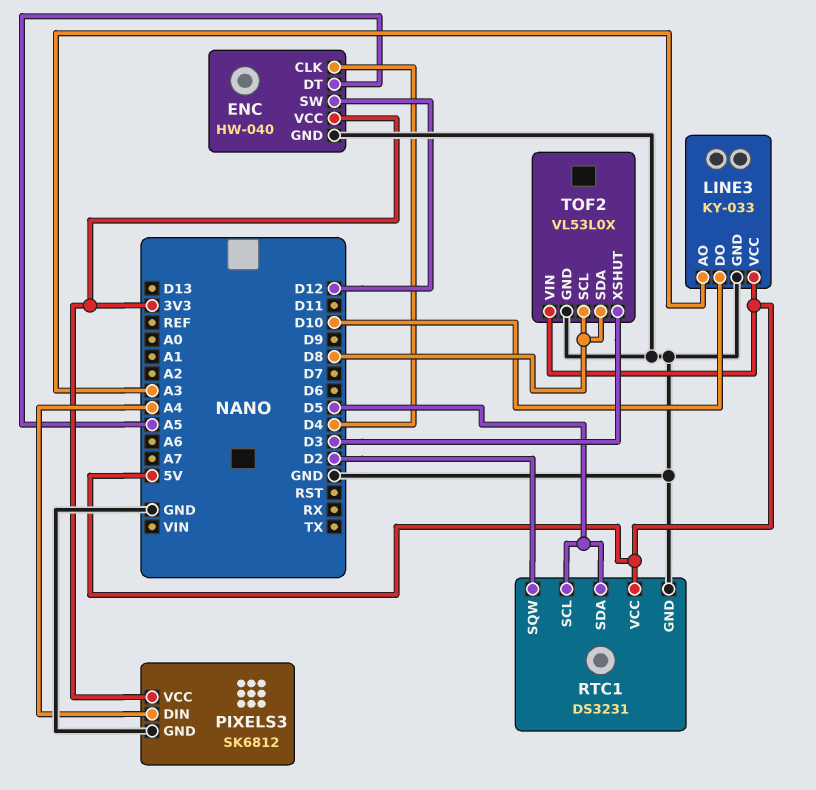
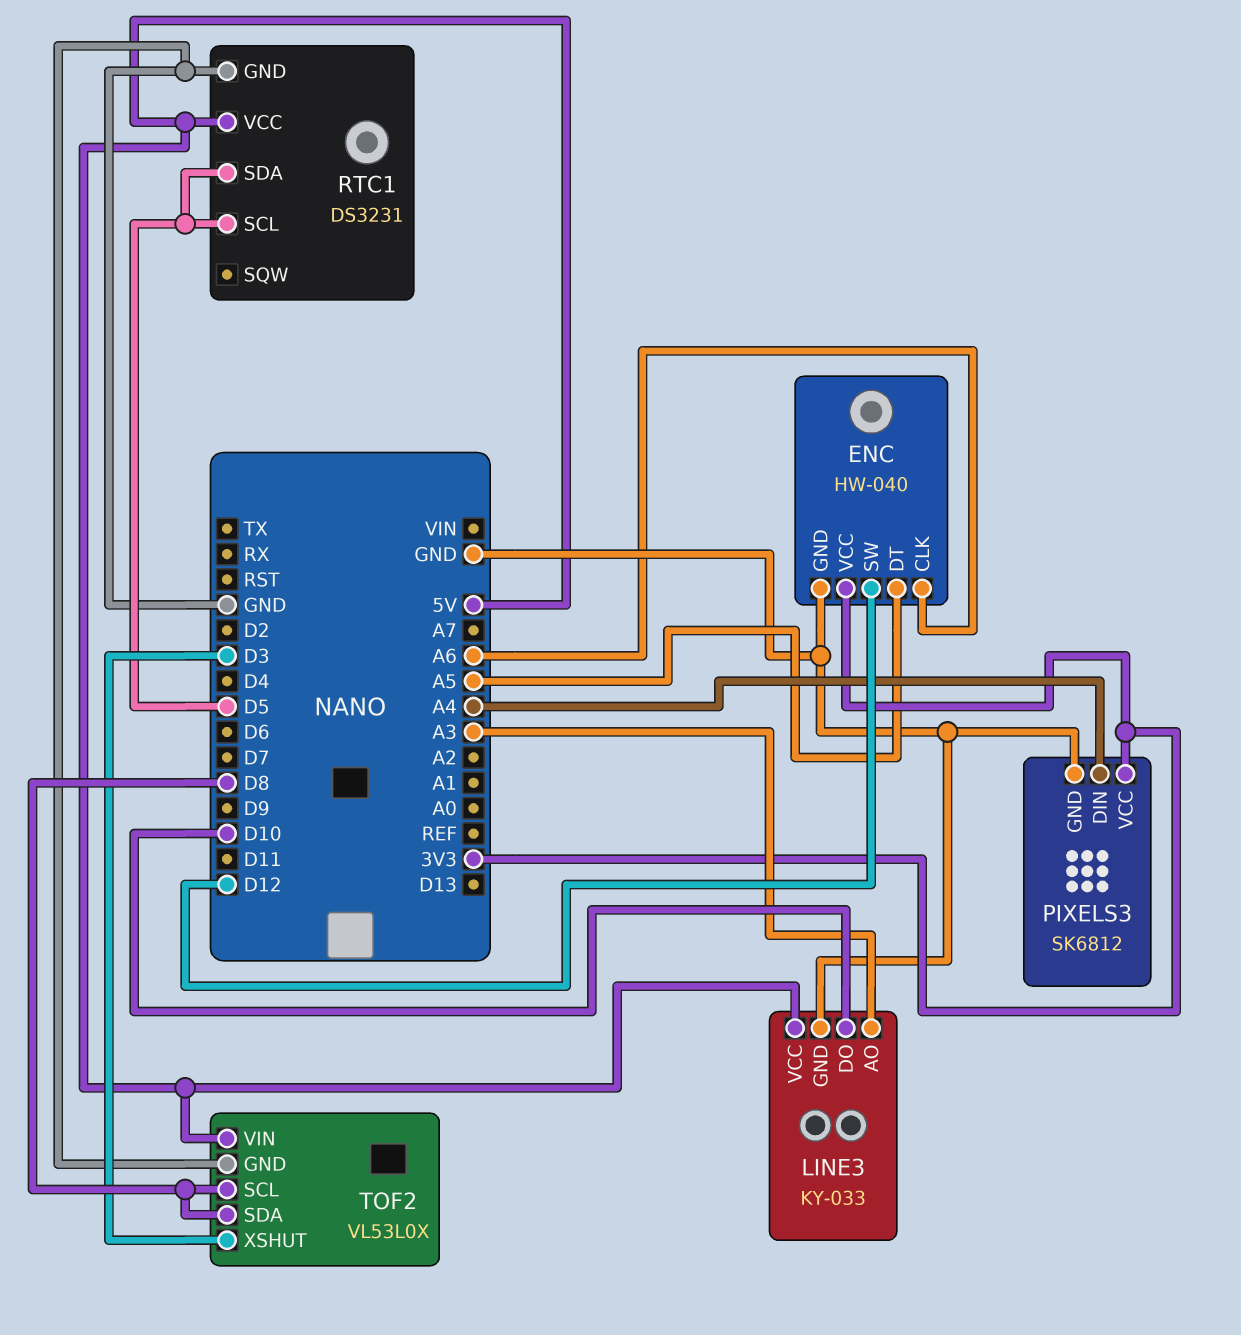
ENC pin CLK: D4 -> A6
RTC1 pin SQW: D2 -> none

